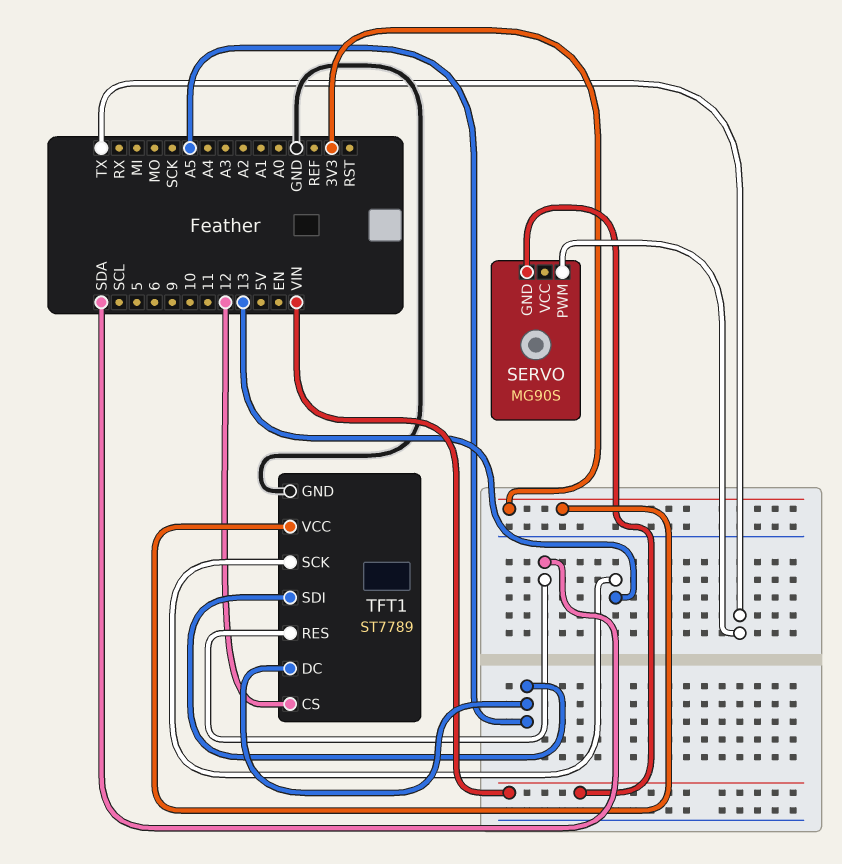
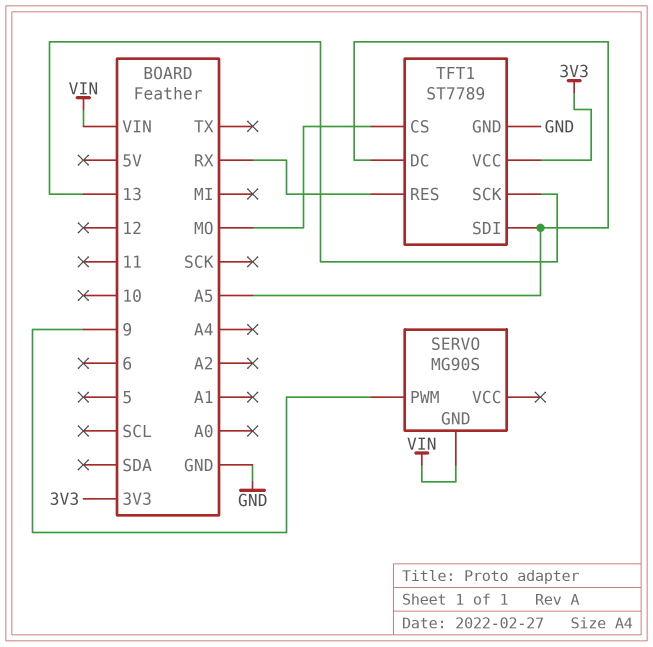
SERVO pin PWM: TX -> 9
TFT1 pin CS: 12 -> MO
TFT1 pin RES: SDA -> RX

